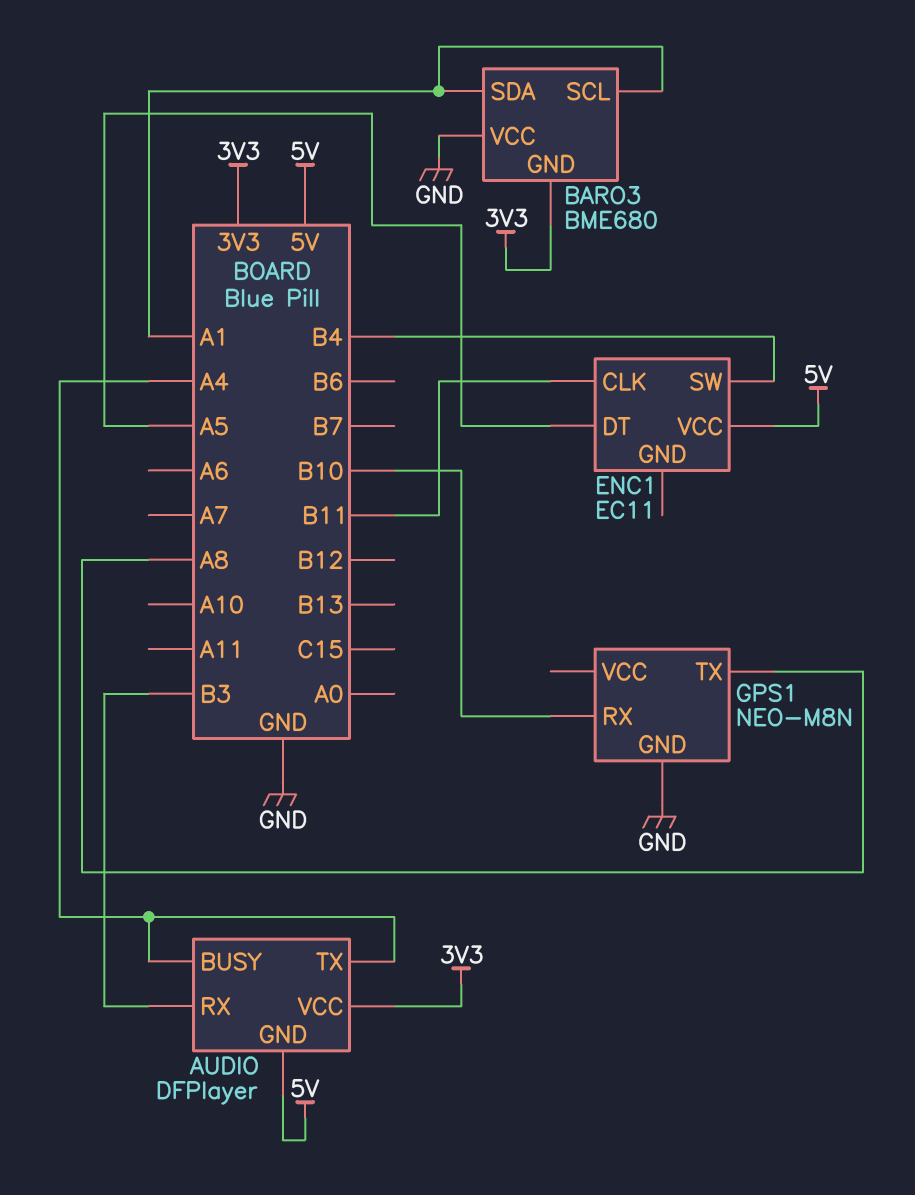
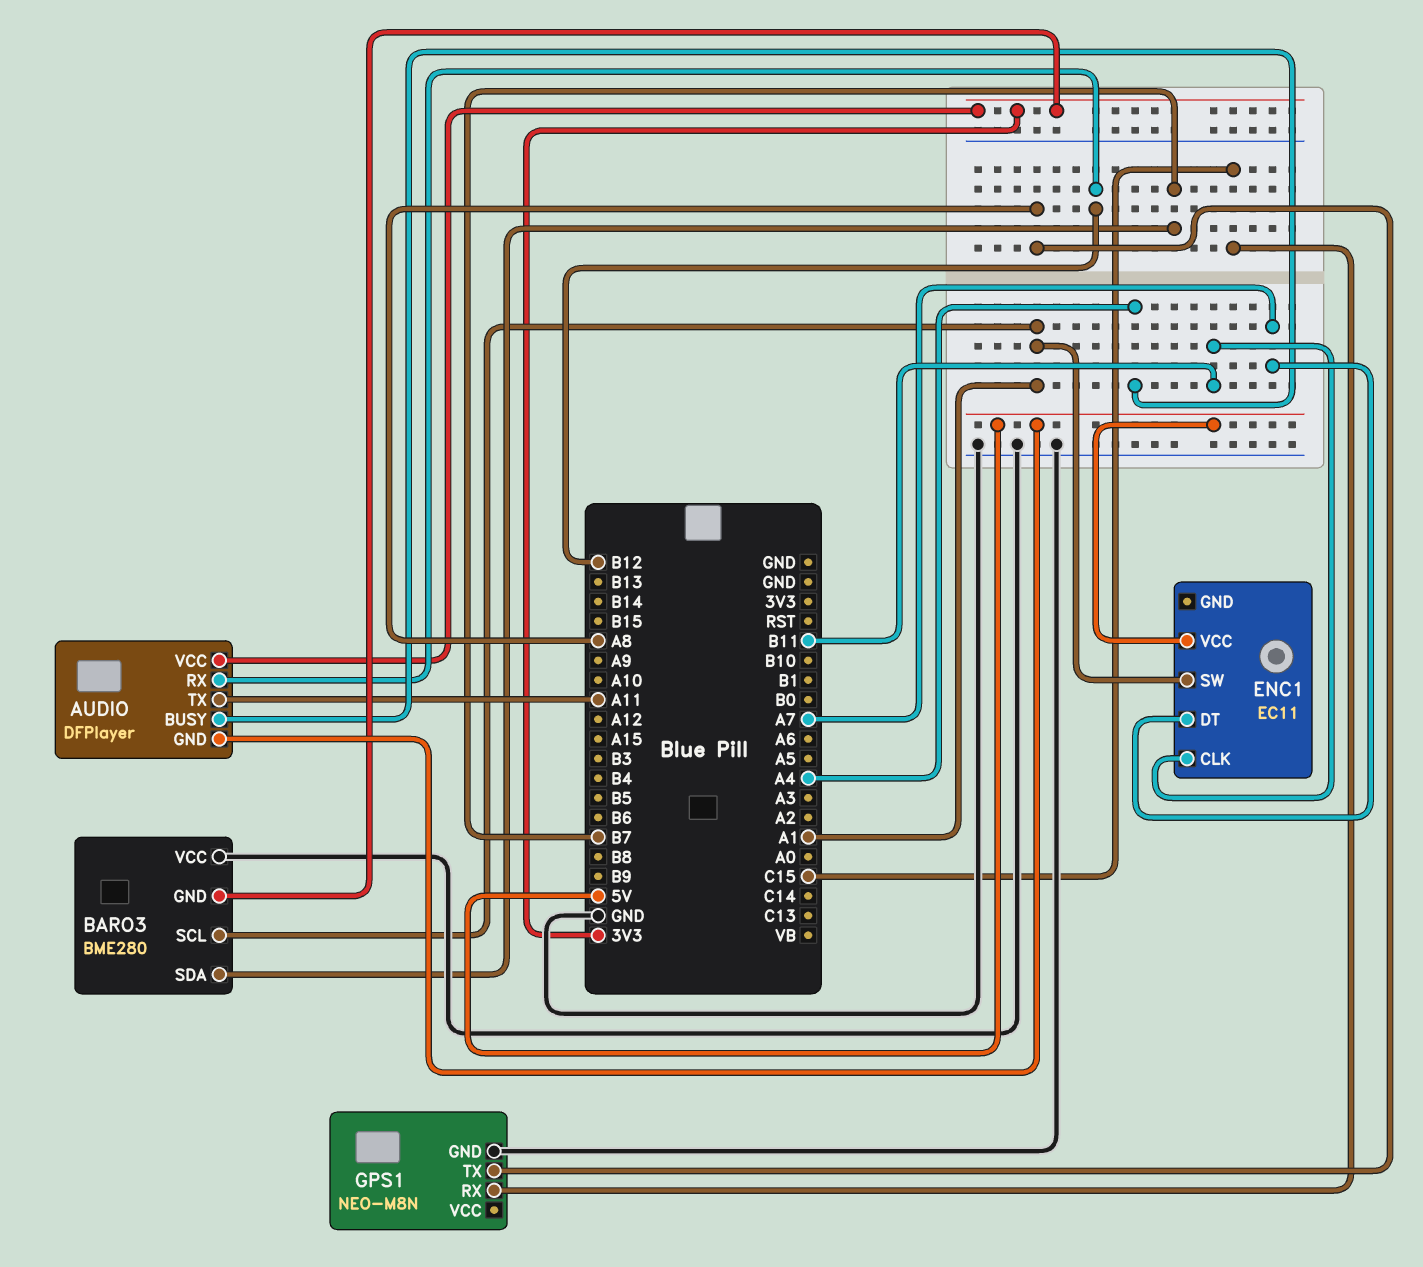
AUDIO pin RX: B3 -> B12
AUDIO pin TX: A4 -> A11
BARO3: BME680 -> BME280
BARO3 pin SDA: A1 -> B7
ENC1 pin DT: A5 -> A7
ENC1 pin SW: B4 -> A1
GPS1 pin RX: B10 -> C15

